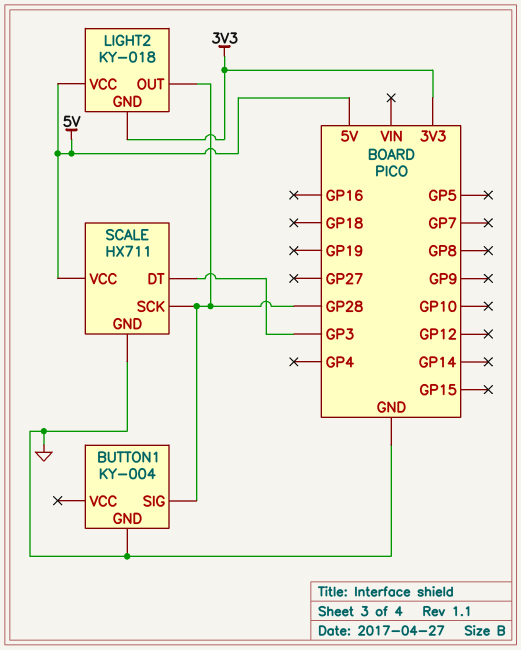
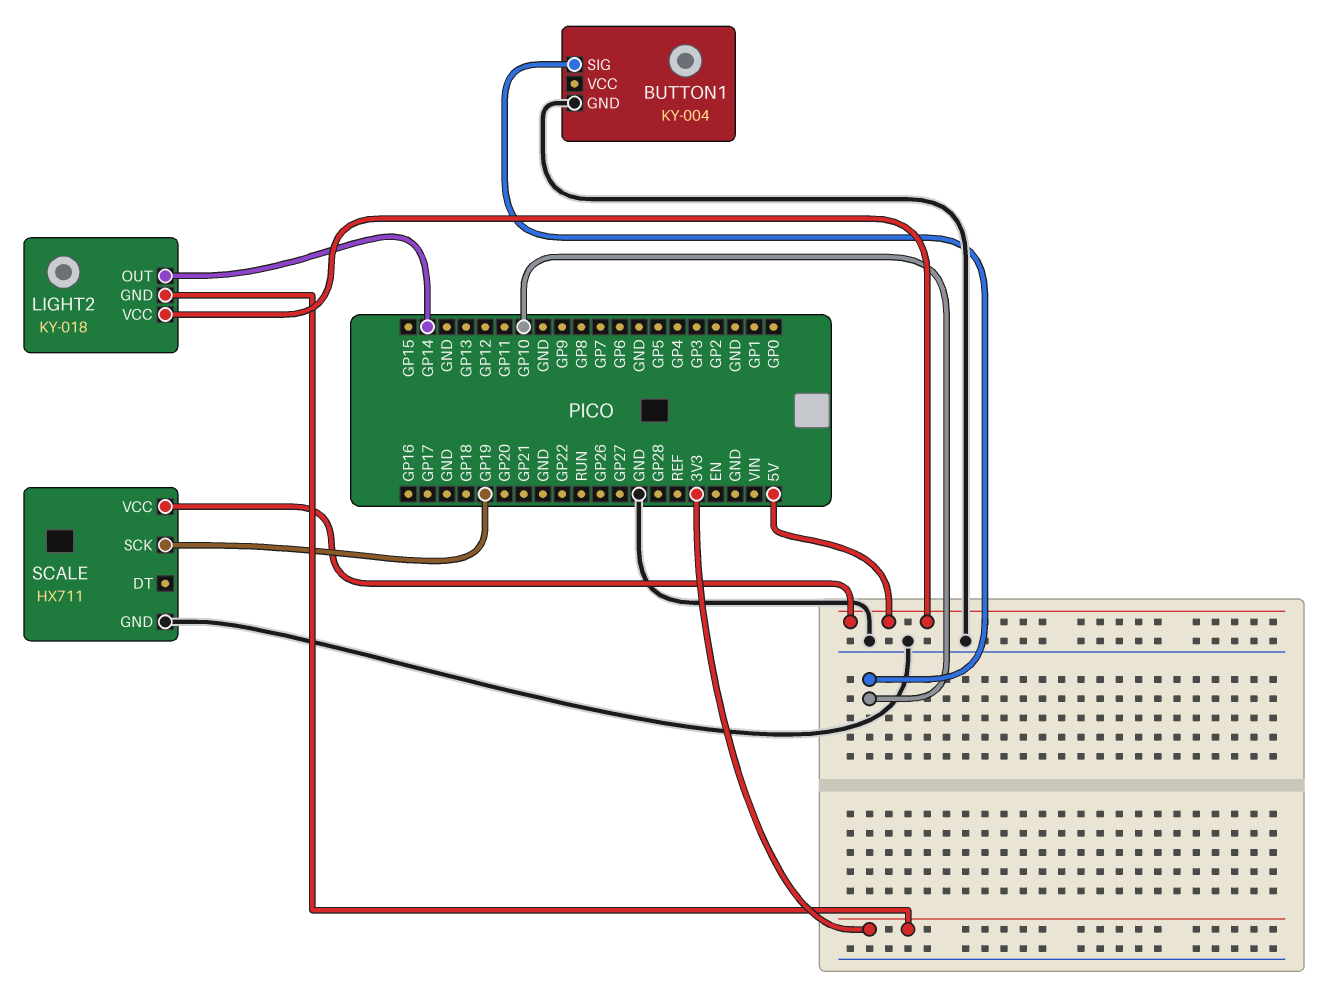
BUTTON1 pin SIG: GP28 -> GP10
LIGHT2 pin OUT: GP28 -> GP14
SCALE pin DT: GP3 -> none
SCALE pin SCK: GP28 -> GP19

